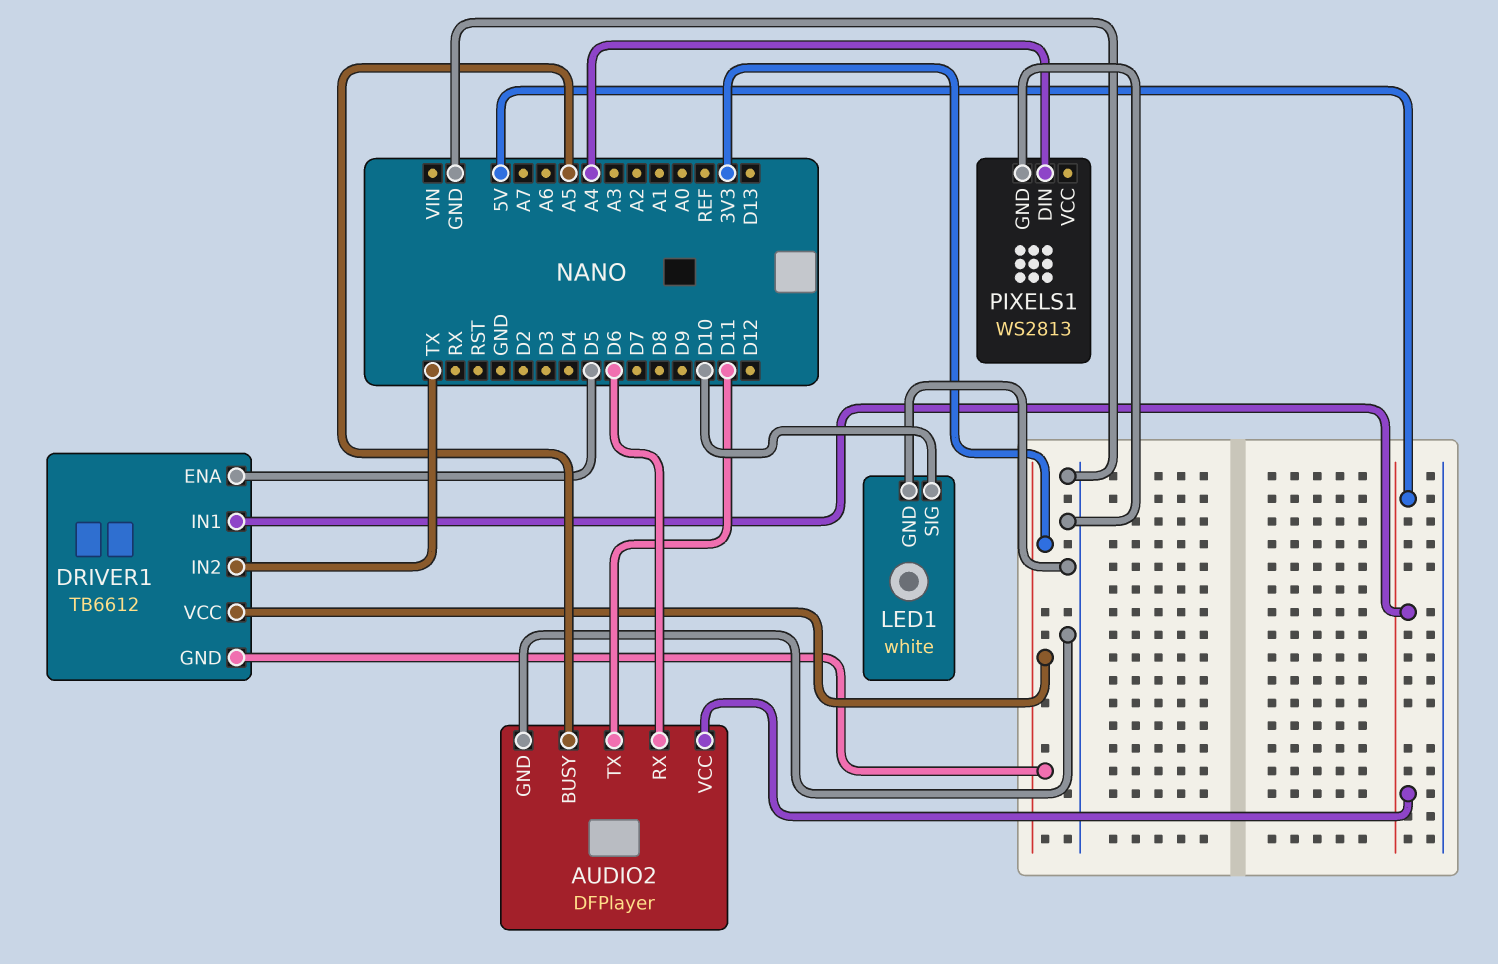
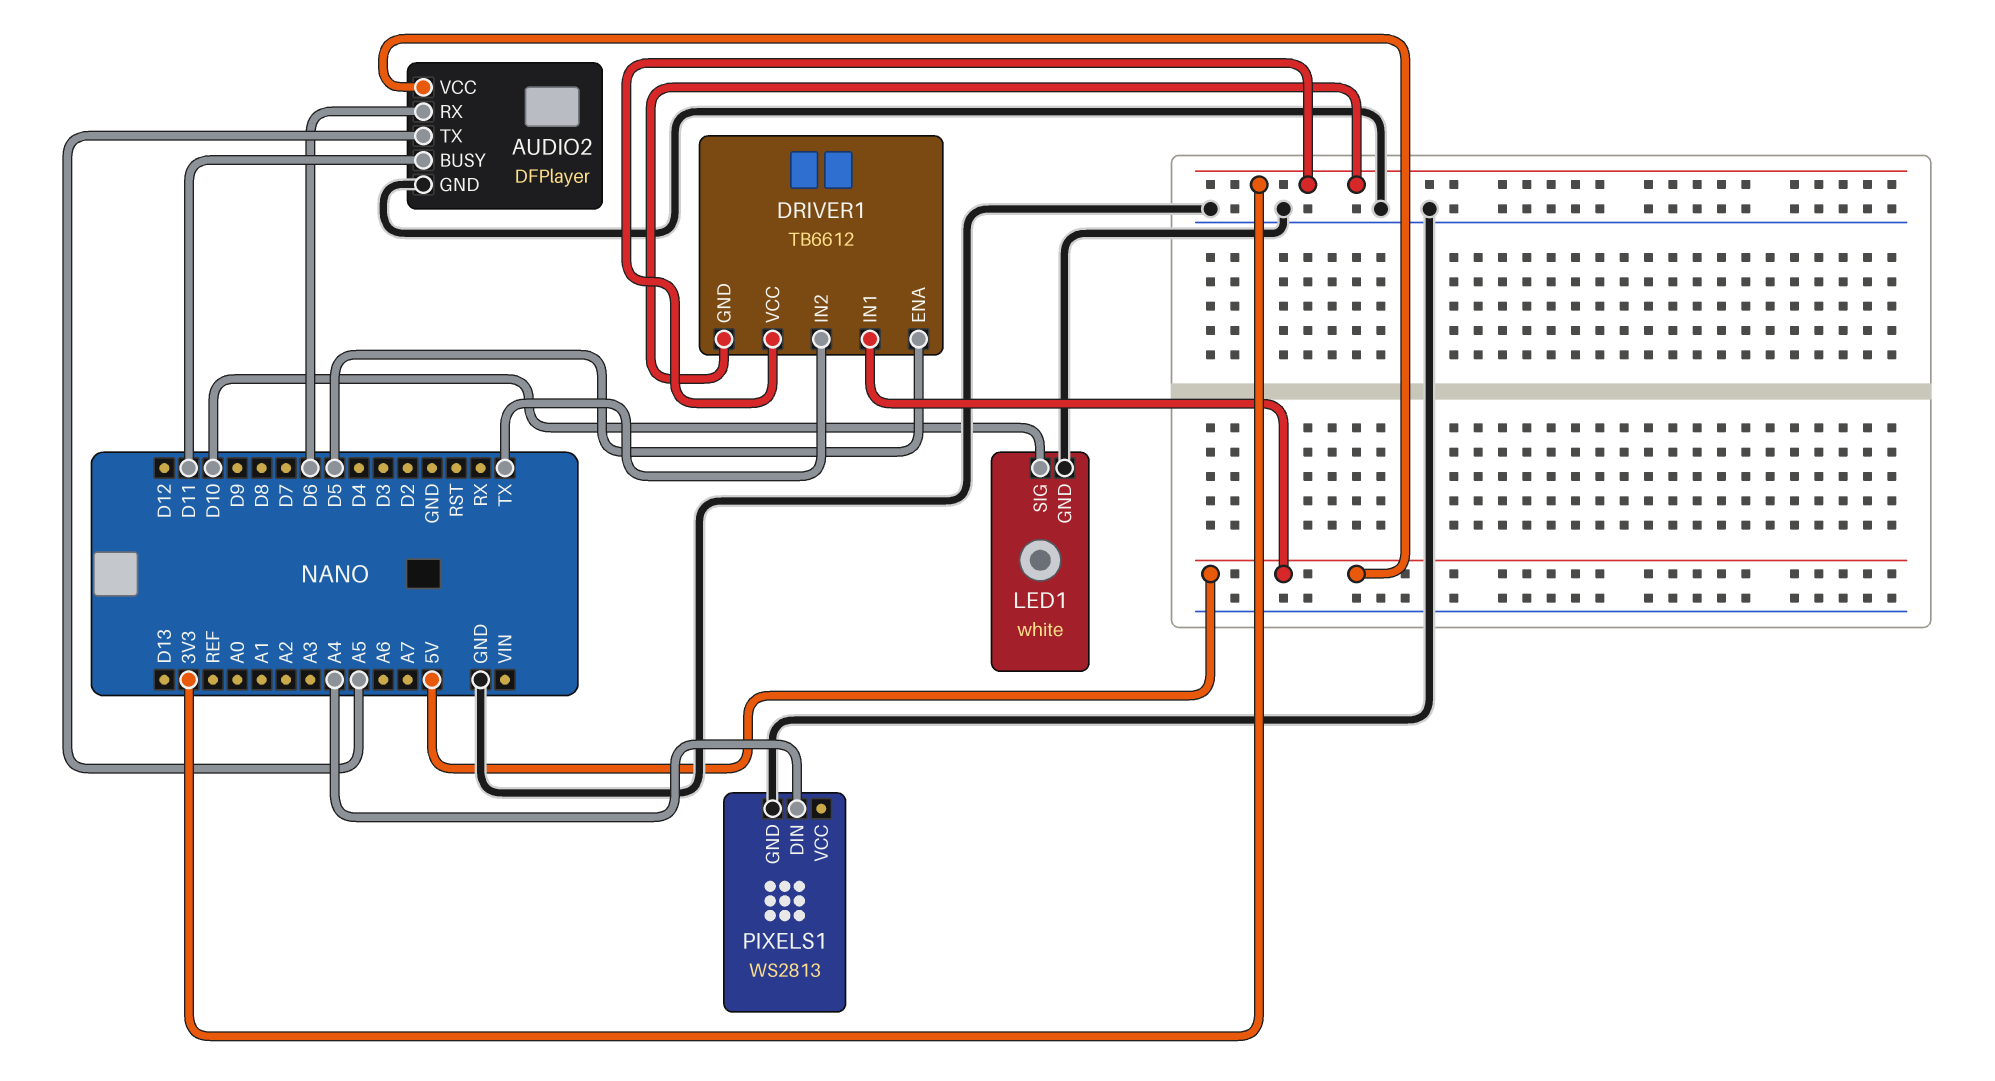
AUDIO2 pin BUSY: A5 -> D11
AUDIO2 pin TX: D11 -> A5

